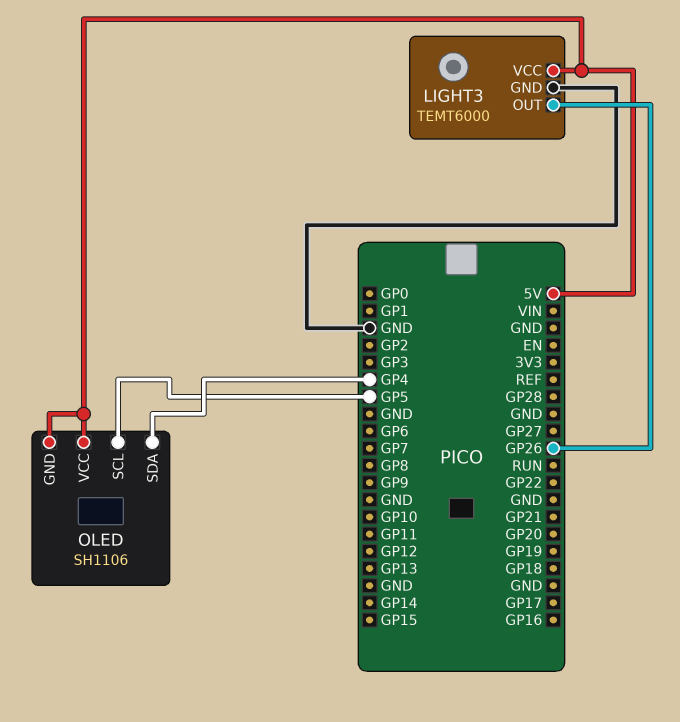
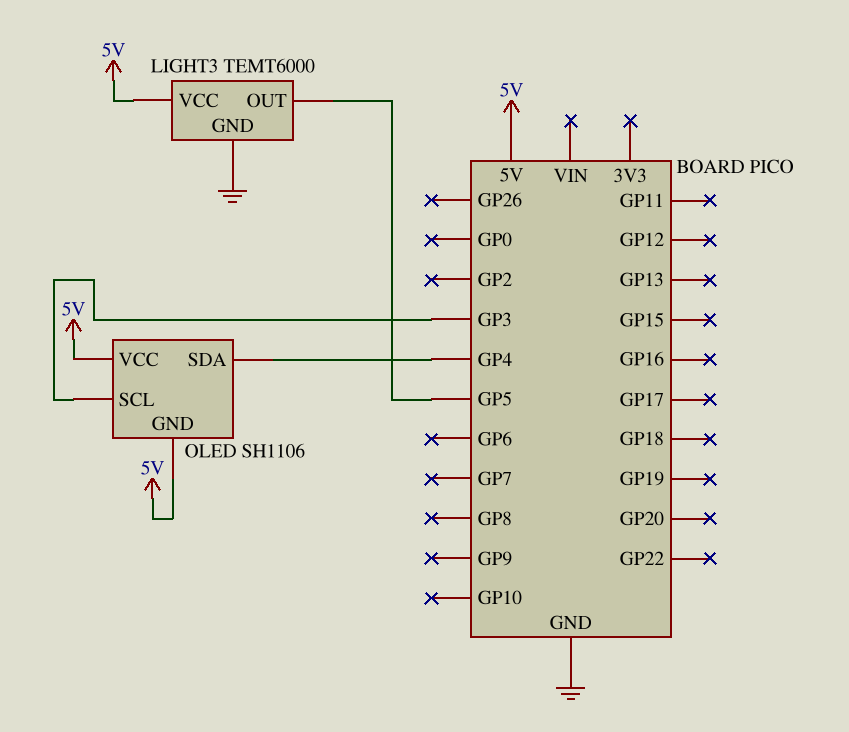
LIGHT3 pin OUT: GP26 -> GP5
OLED pin SCL: GP5 -> GP3

